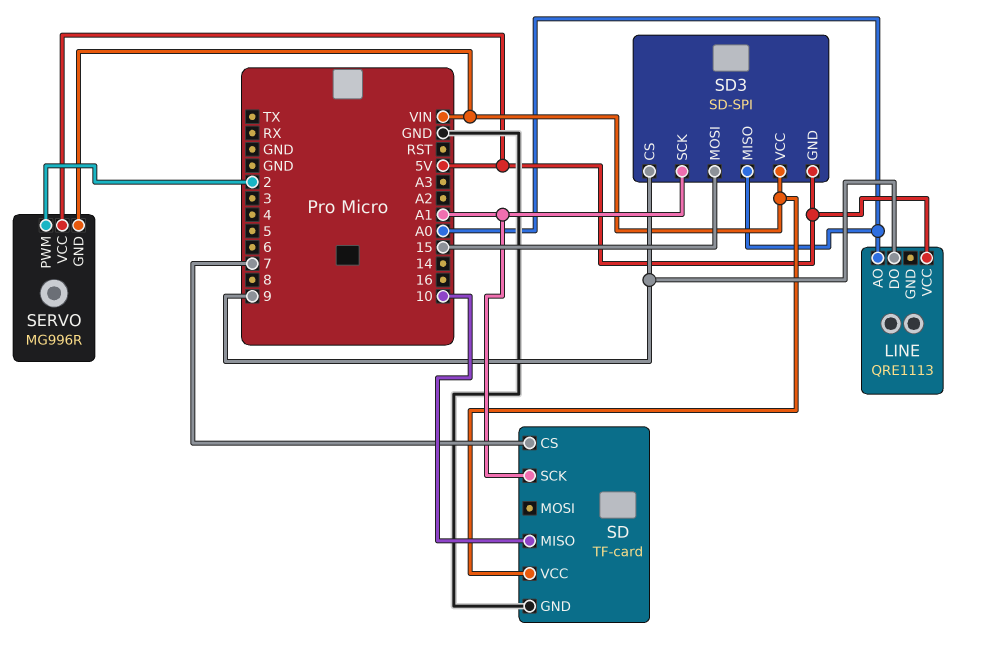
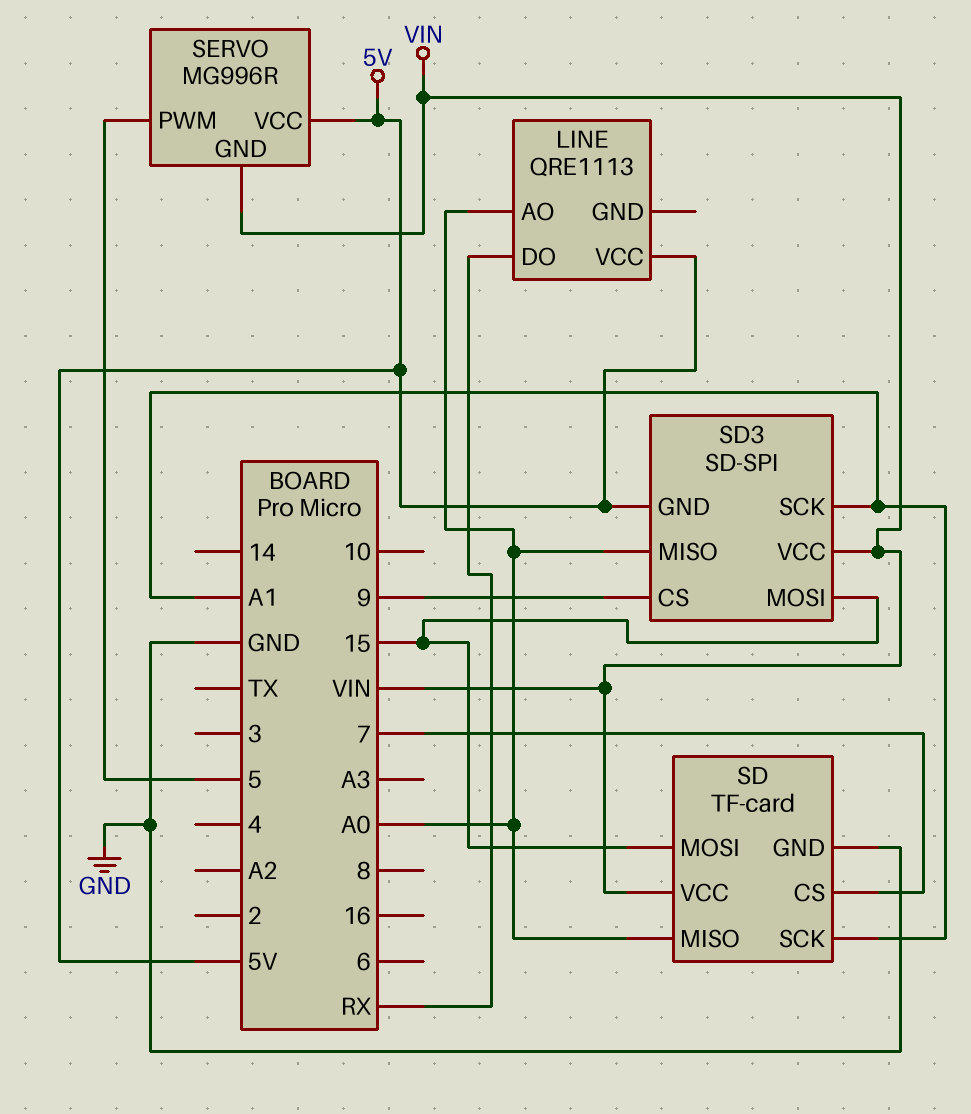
LINE pin DO: 9 -> RX
SD pin MISO: 10 -> A0
SD pin MOSI: none -> 15
SERVO pin PWM: 2 -> 5

